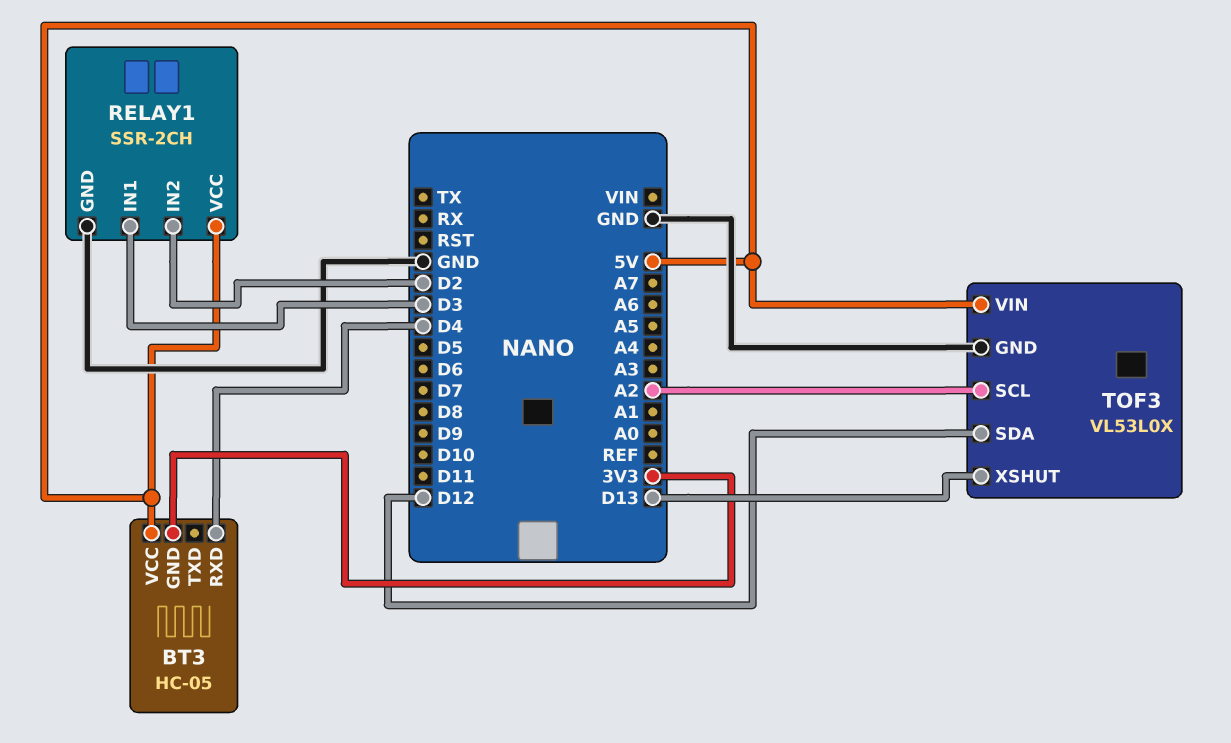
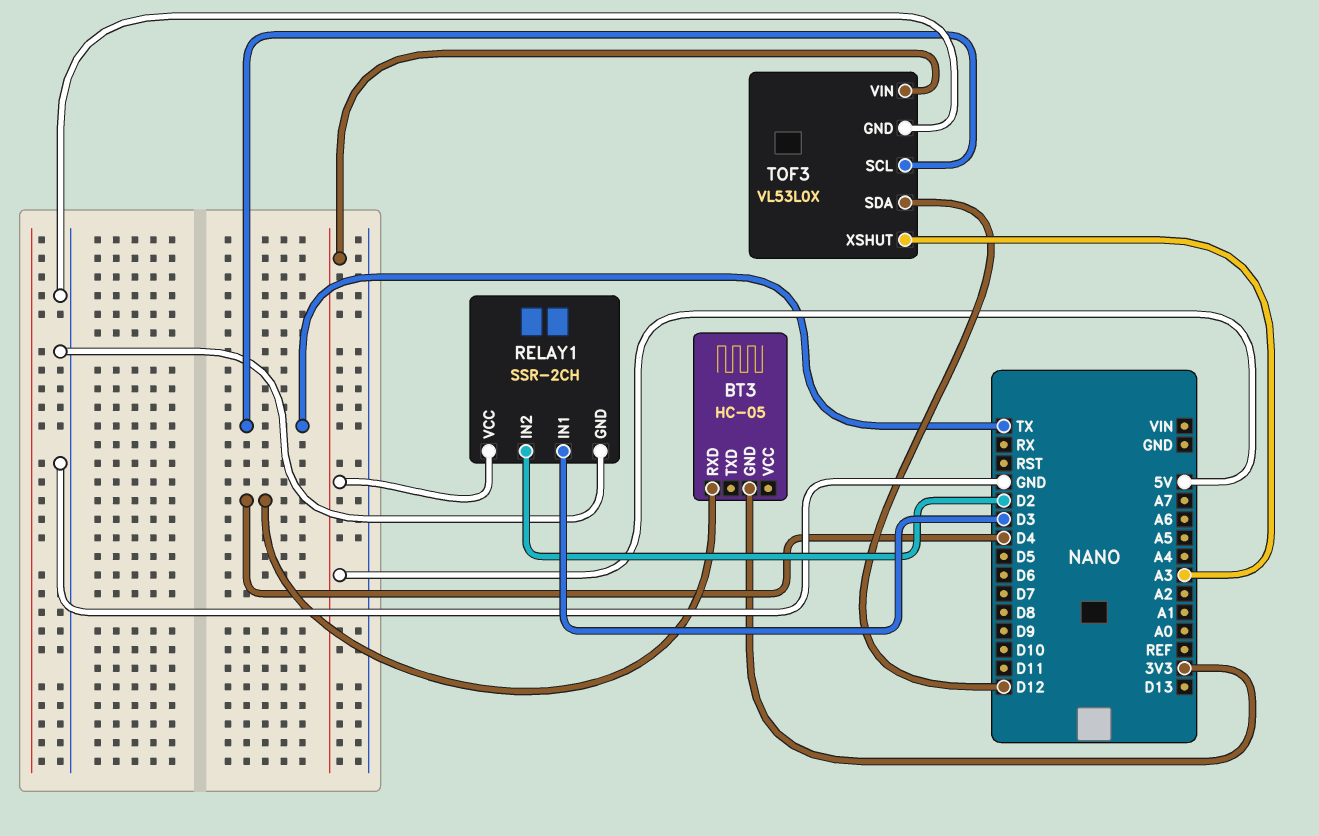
BT3 pin VCC: 5V -> none
TOF3 pin SCL: A2 -> TX
TOF3 pin XSHUT: D13 -> A3

